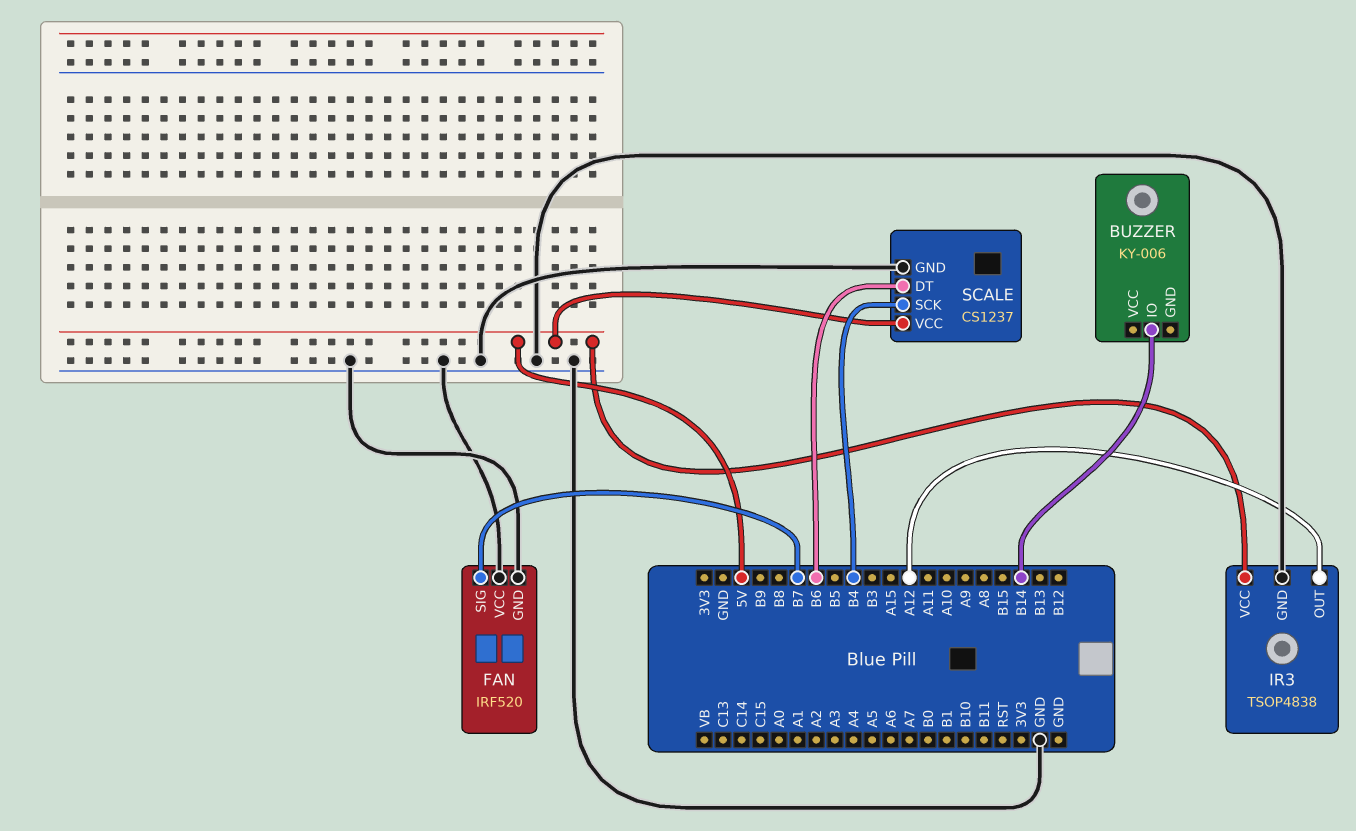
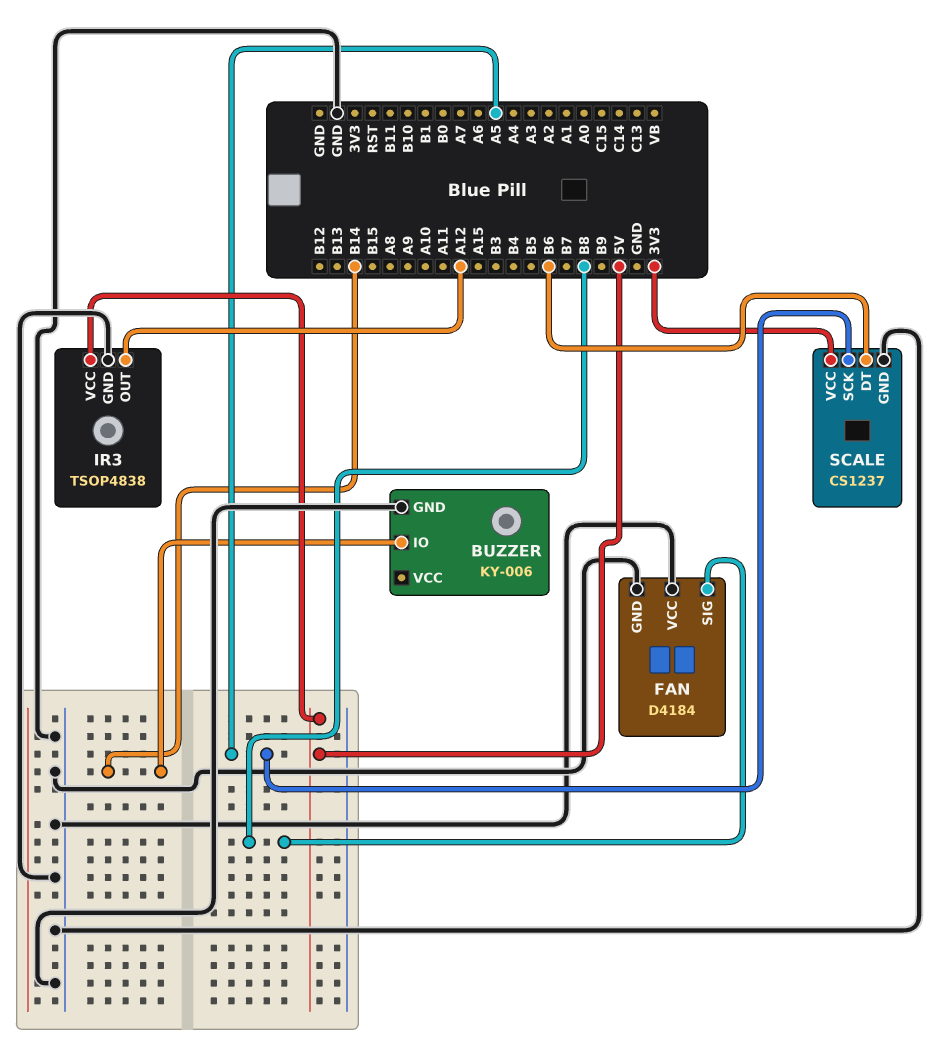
BUZZER pin GND: none -> GND
FAN: IRF520 -> D4184
FAN pin SIG: B7 -> B8
SCALE pin SCK: B4 -> A5
SCALE pin VCC: 5V -> 3V3

